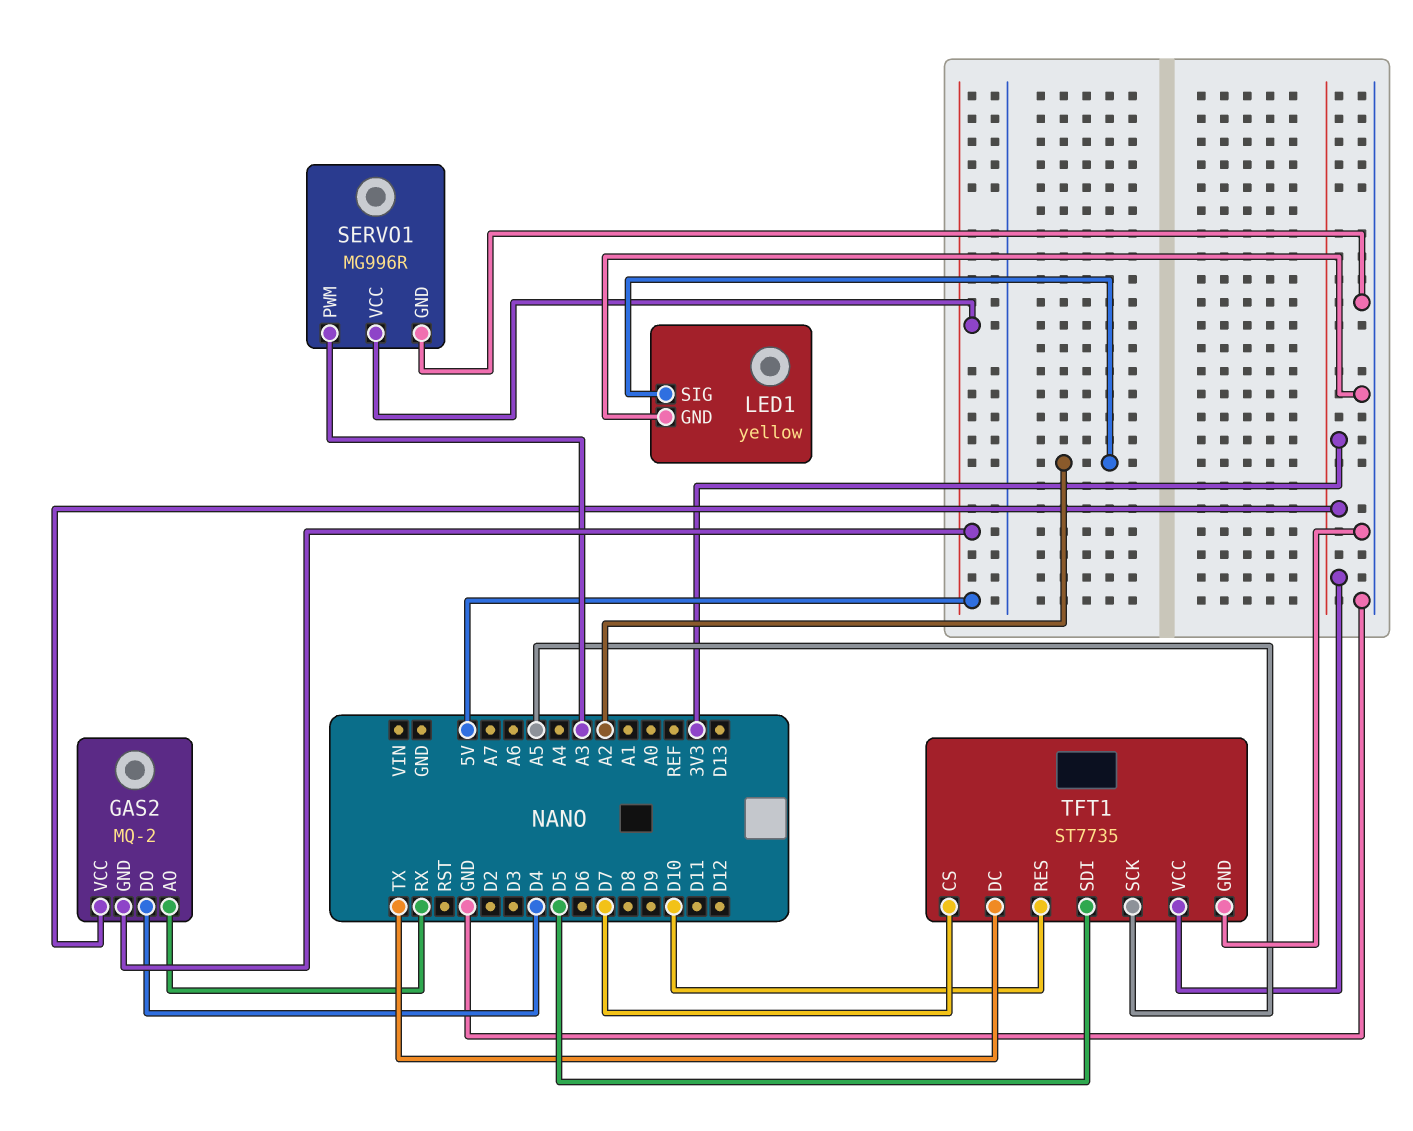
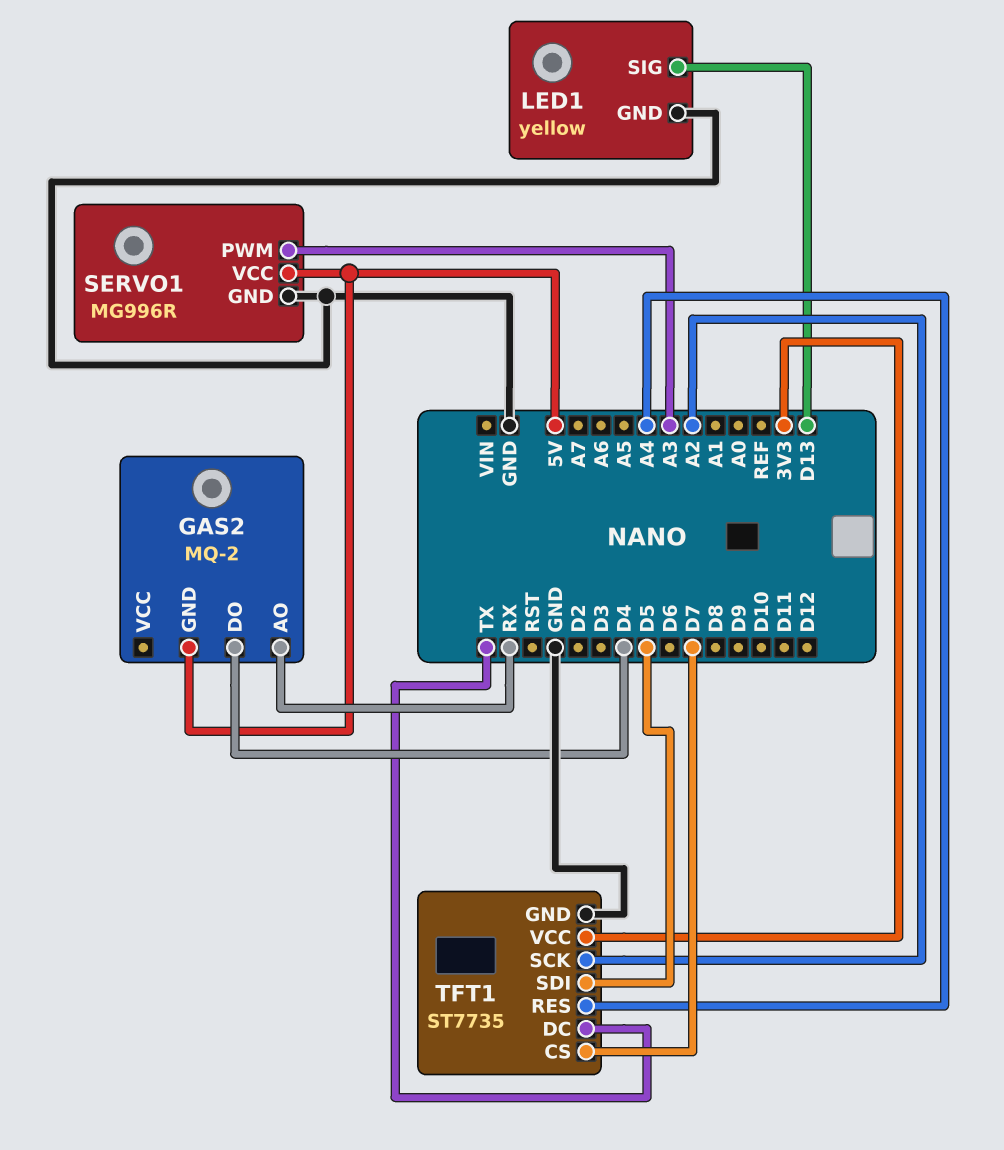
GAS2 pin VCC: 3V3 -> none
LED1 pin SIG: A2 -> D13
TFT1 pin RES: D10 -> A4
TFT1 pin SCK: A5 -> A2

